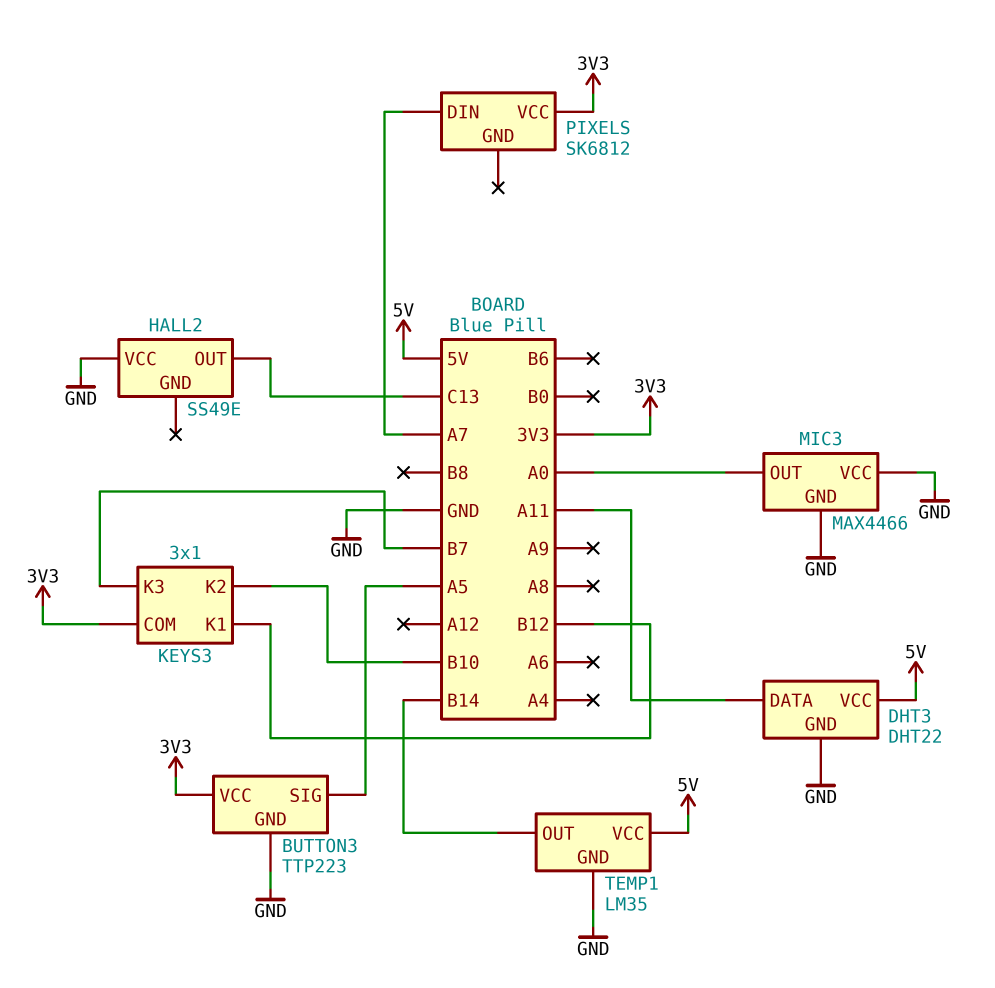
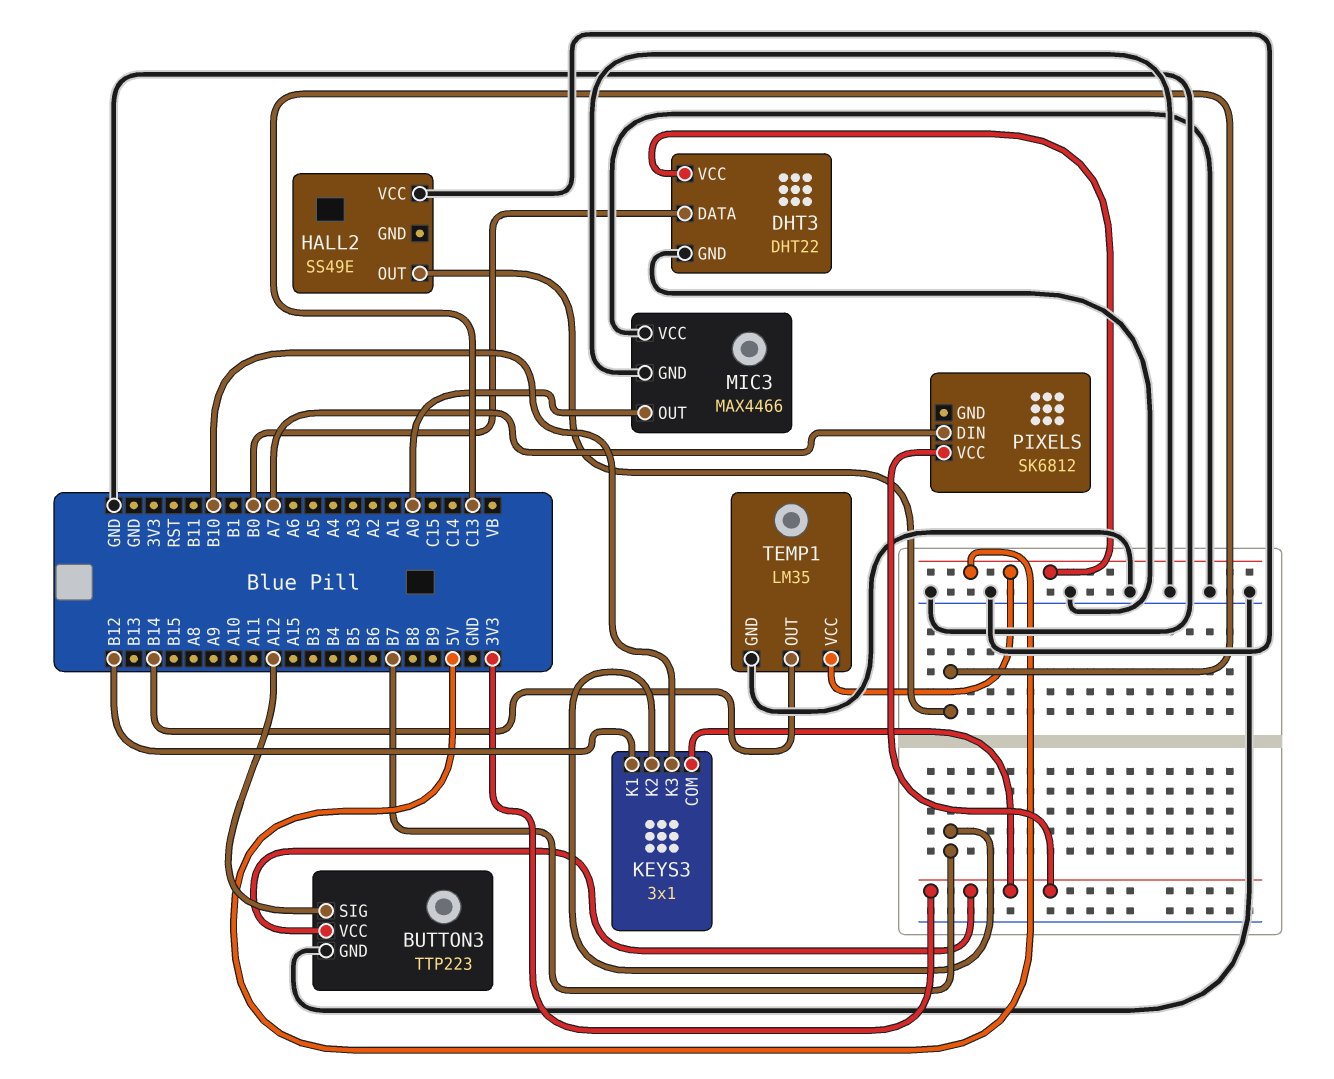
BUTTON3 pin SIG: A5 -> A12
DHT3 pin DATA: A11 -> B0
KEYS3 pin K2: B10 -> B7
KEYS3 pin K3: B7 -> B10

